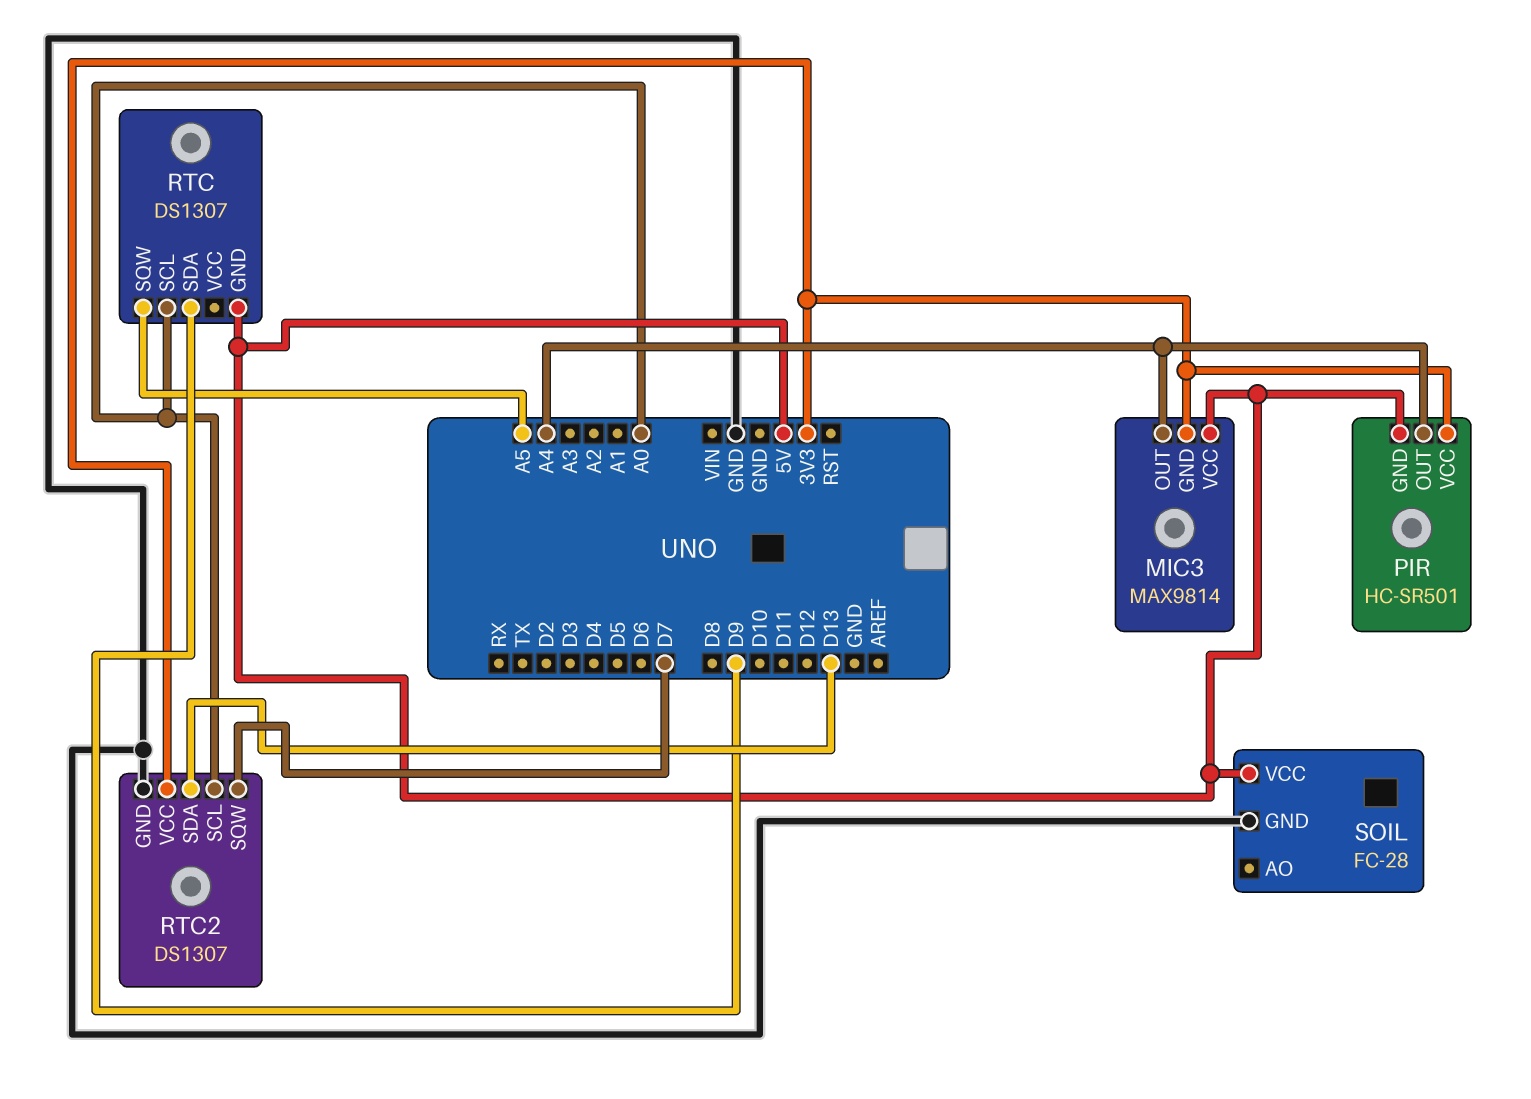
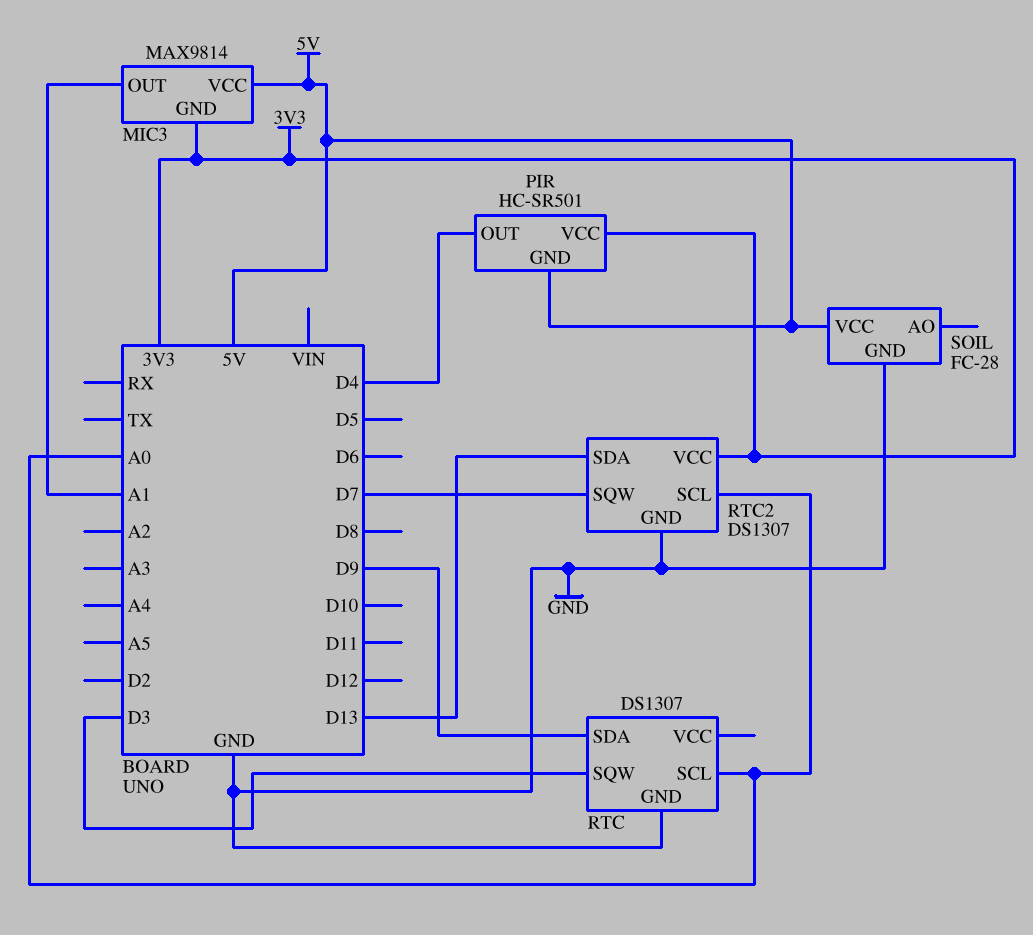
MIC3 pin OUT: A4 -> A1
PIR pin OUT: A4 -> D4
RTC pin GND: 5V -> GND
RTC pin SQW: A5 -> D3

